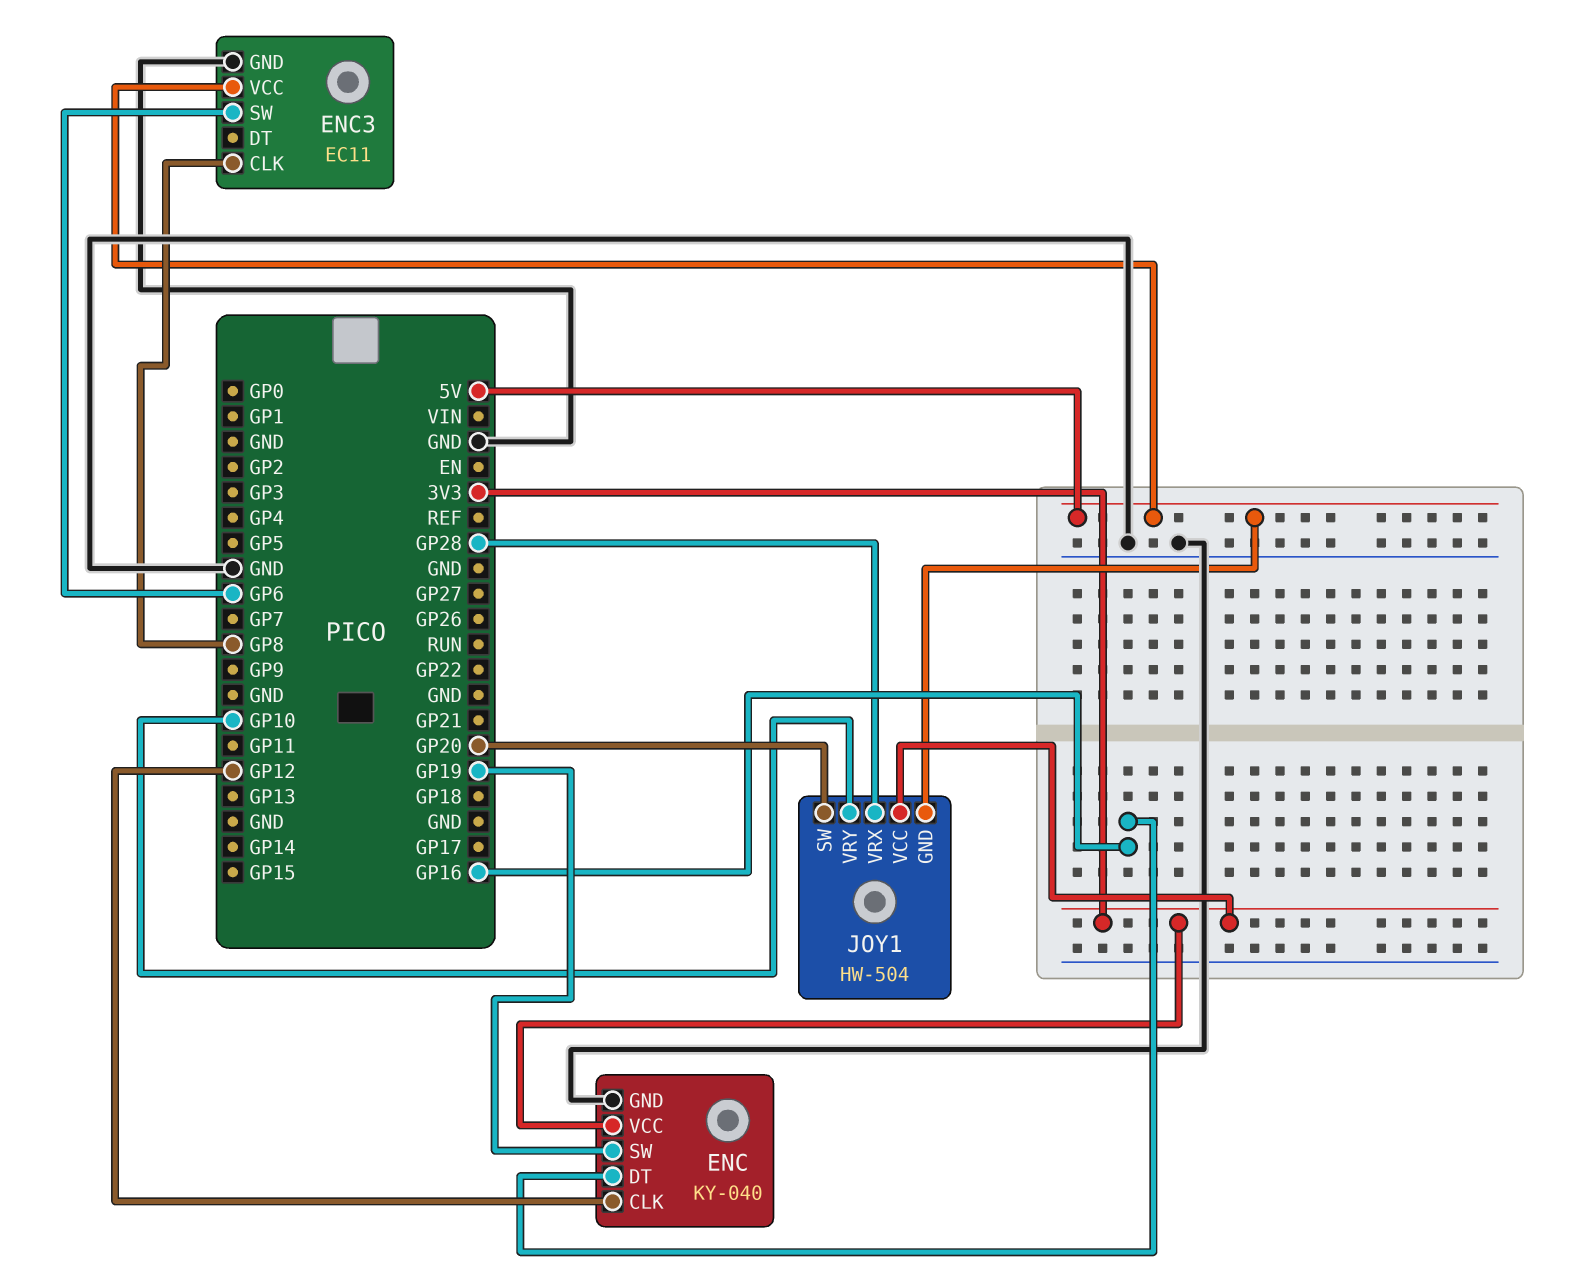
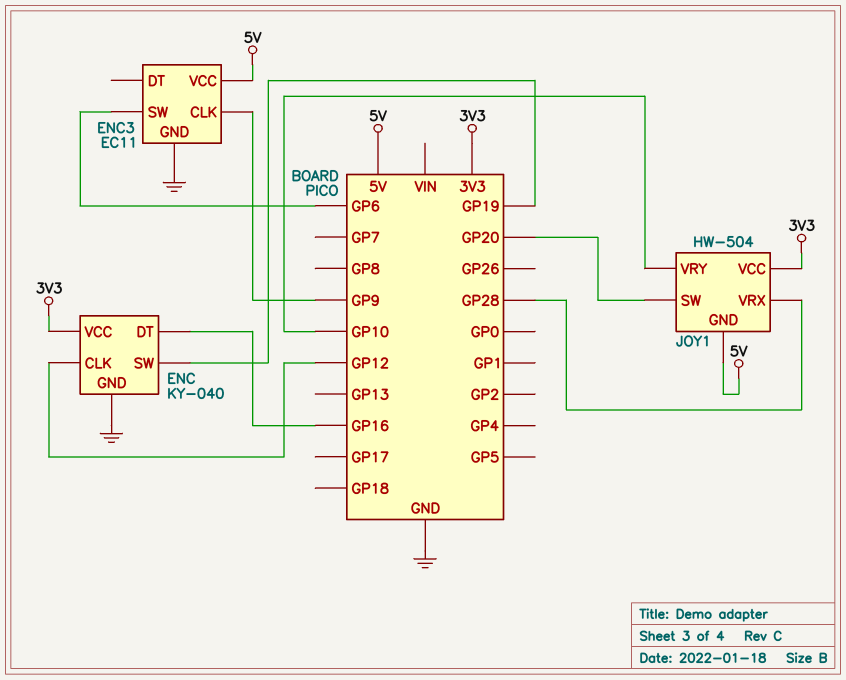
ENC3 pin CLK: GP8 -> GP9

